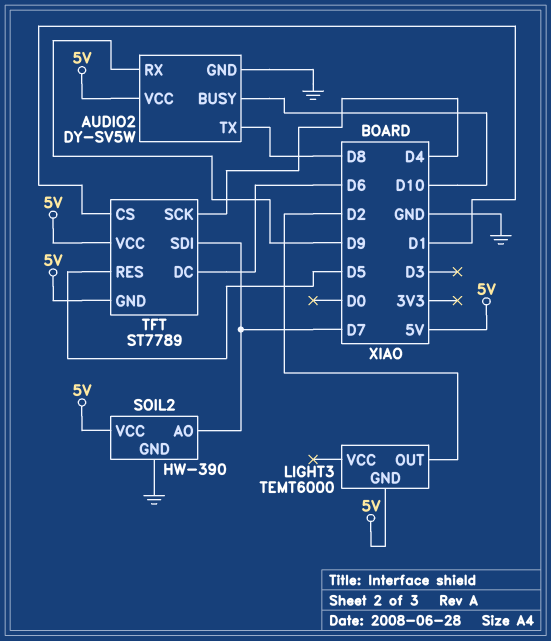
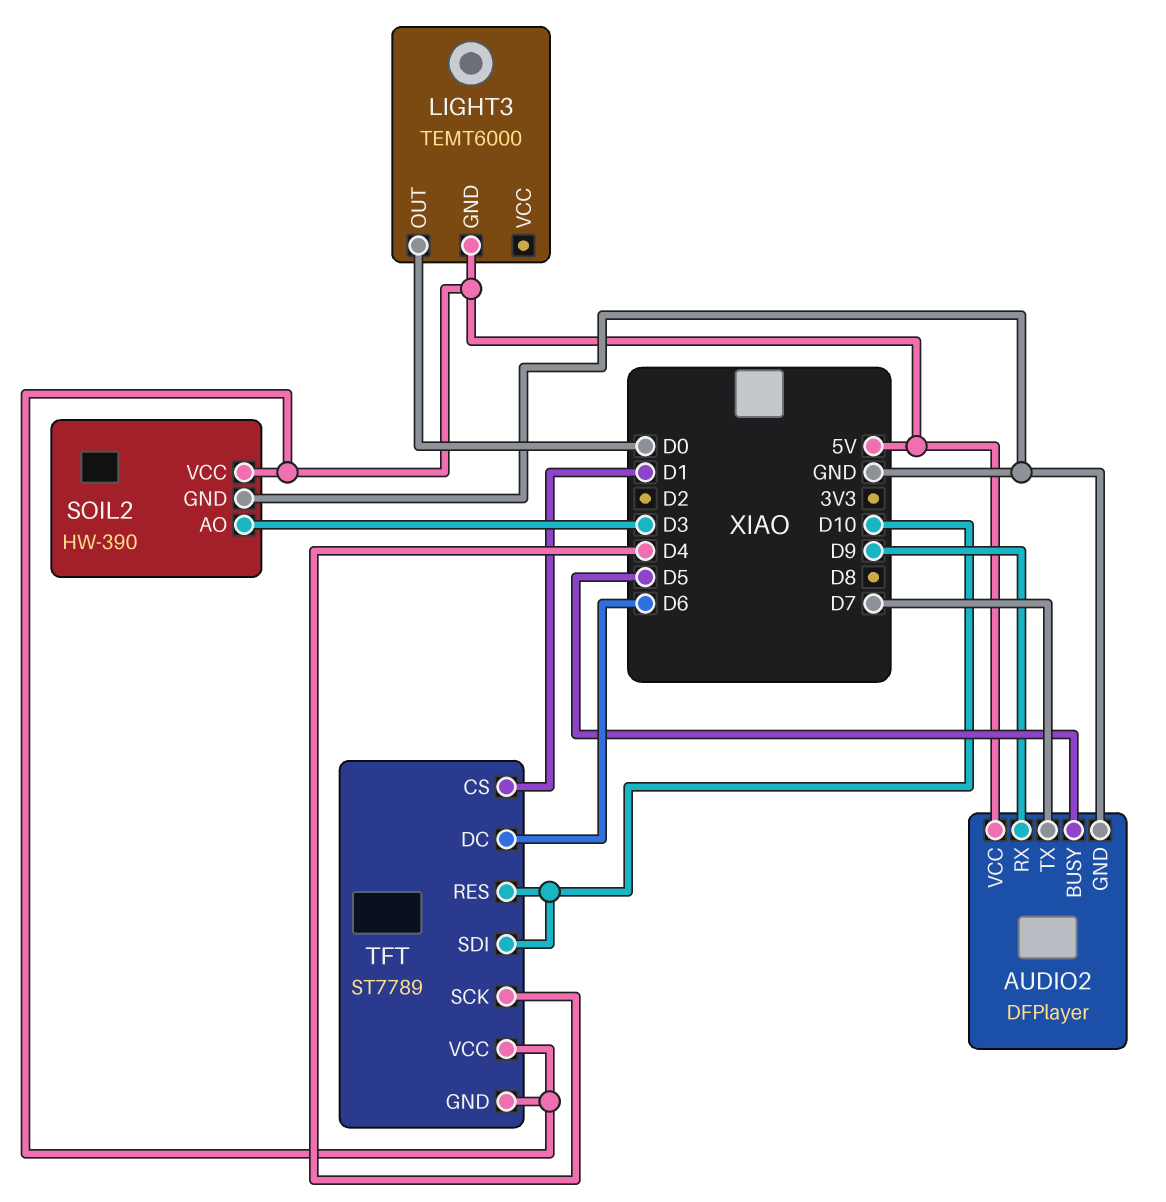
AUDIO2: DY-SV5W -> DFPlayer
AUDIO2 pin BUSY: D10 -> D5
AUDIO2 pin TX: D8 -> D7
LIGHT3 pin OUT: D2 -> D0
SOIL2 pin AO: D7 -> D3
TFT pin RES: D5 -> D10
TFT pin SDI: D7 -> D10

